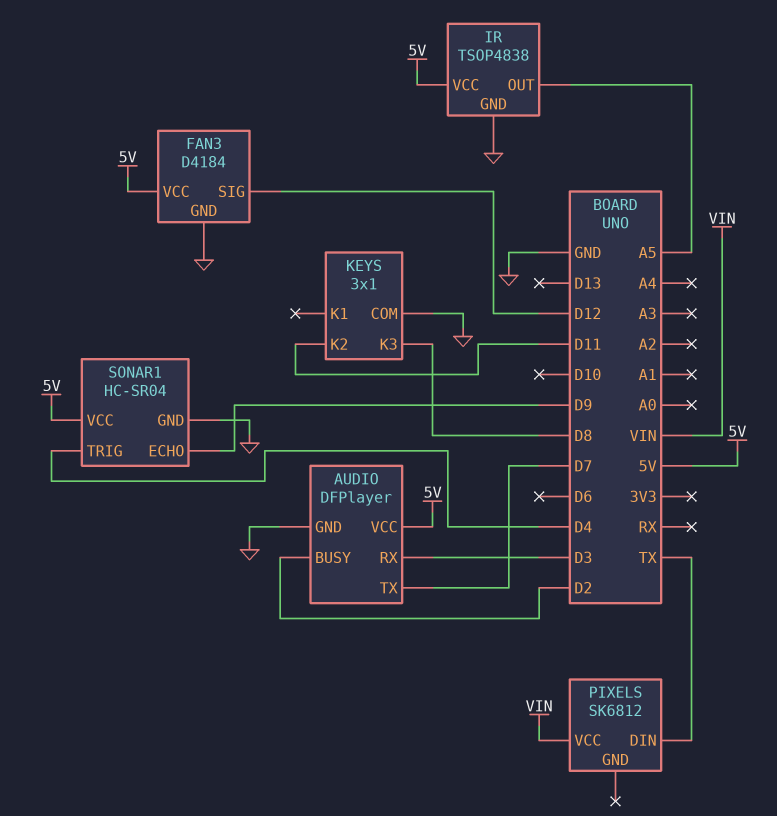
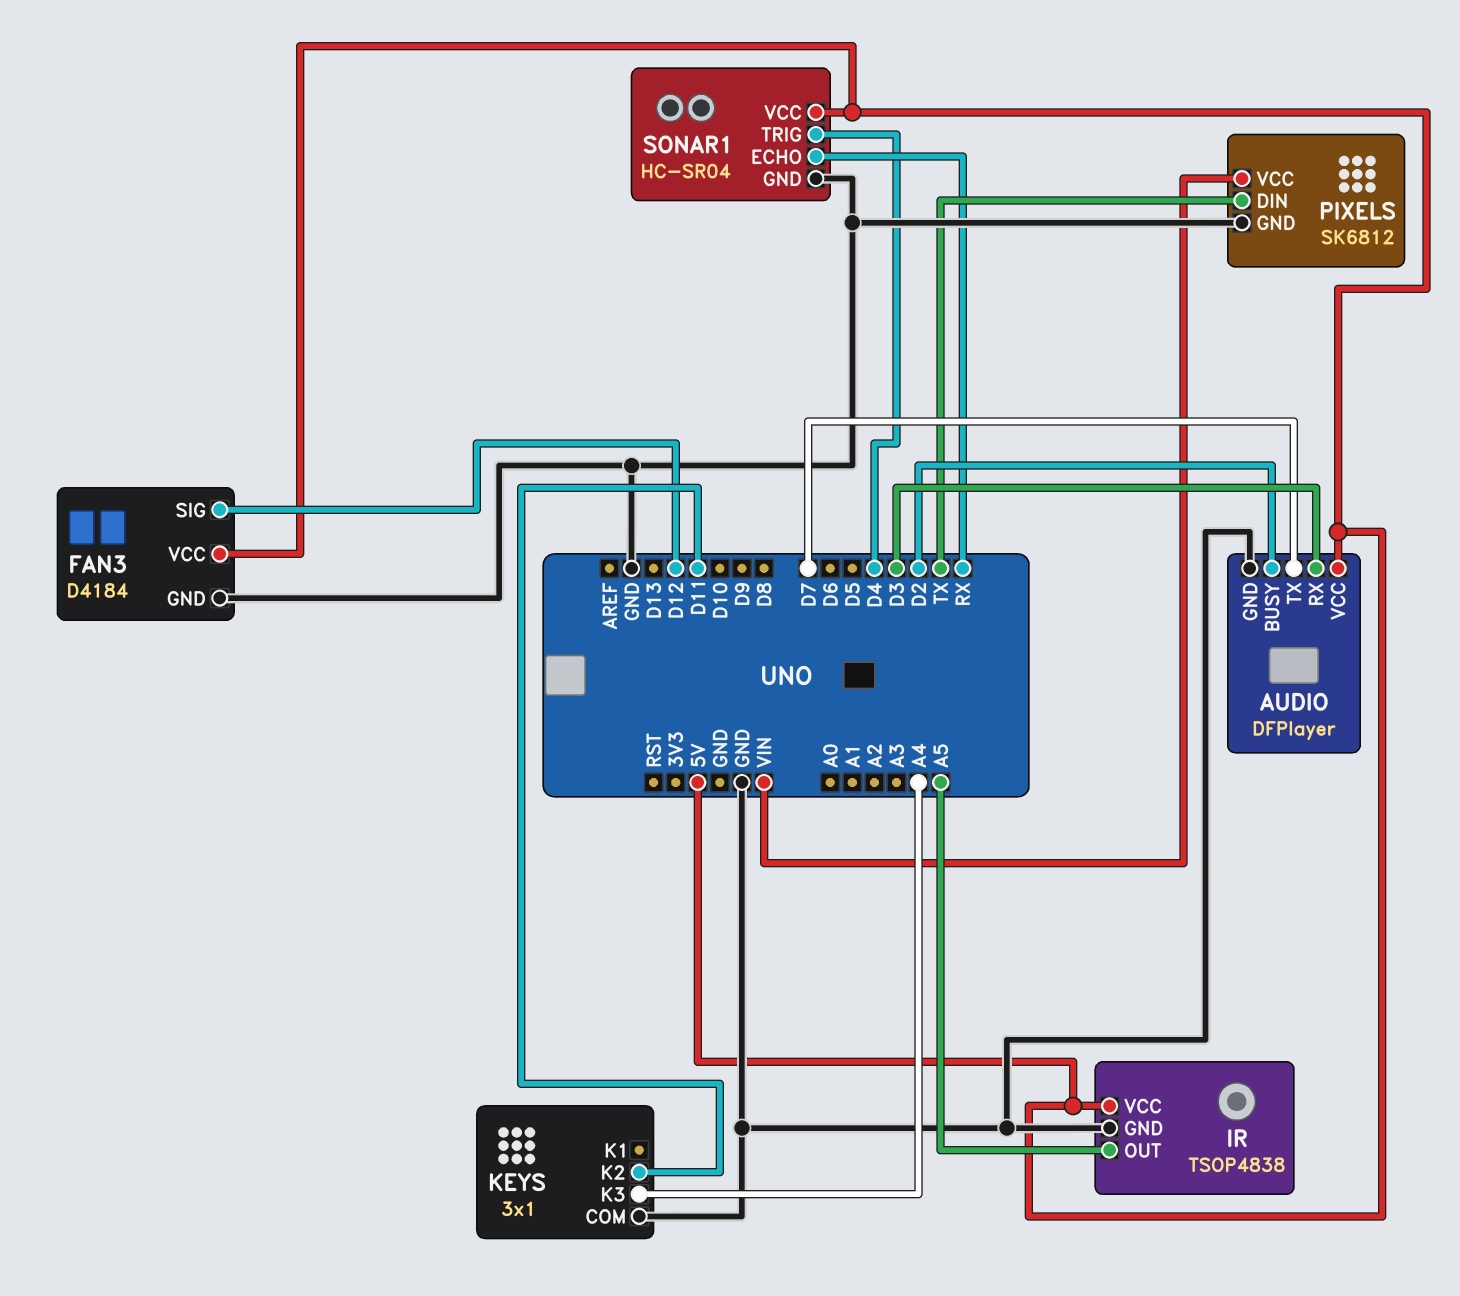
KEYS pin K3: D8 -> A4
PIXELS pin GND: none -> GND
SONAR1 pin ECHO: D9 -> RX

